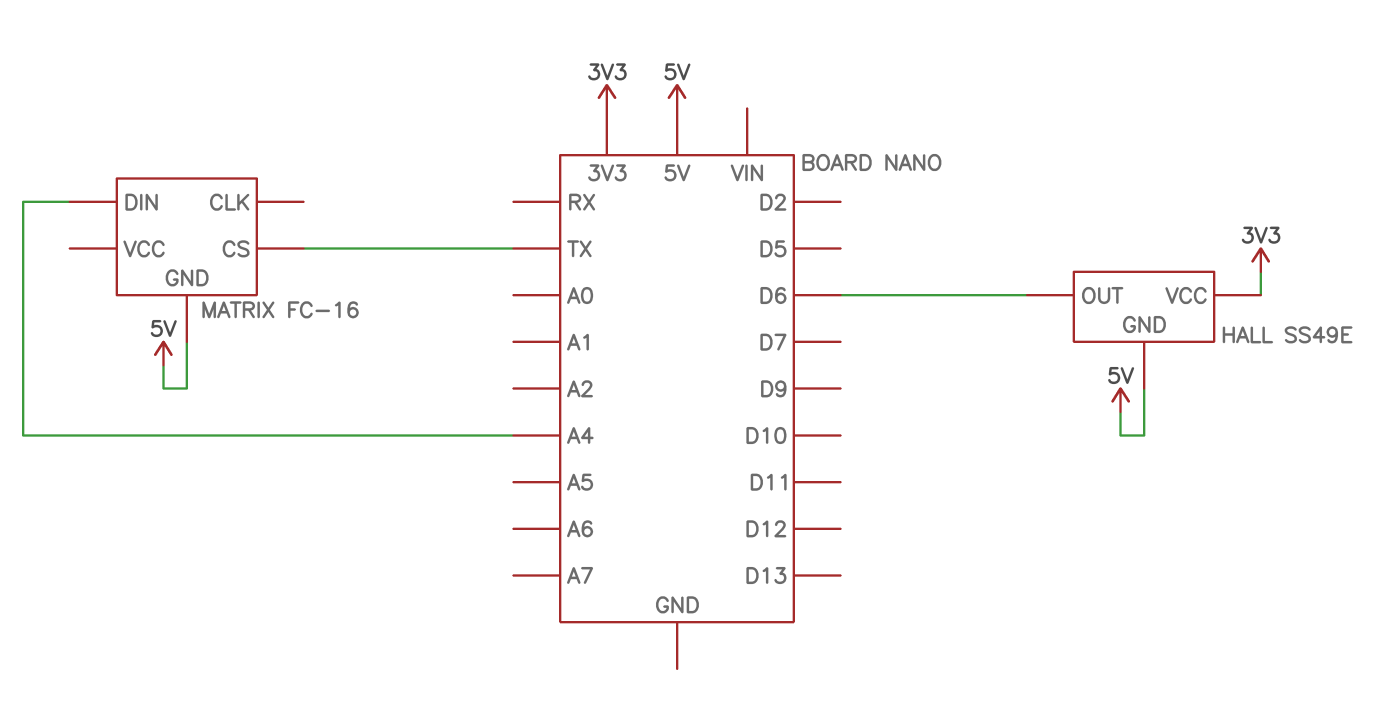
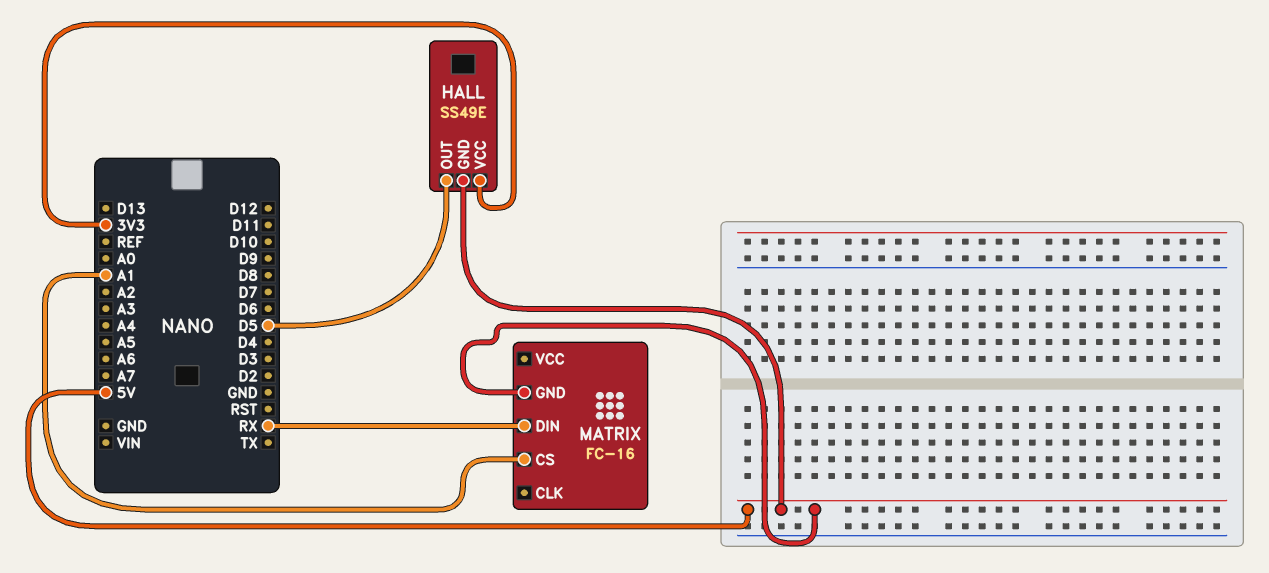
HALL pin OUT: D6 -> D5
MATRIX pin CS: TX -> A1
MATRIX pin DIN: A4 -> RX

